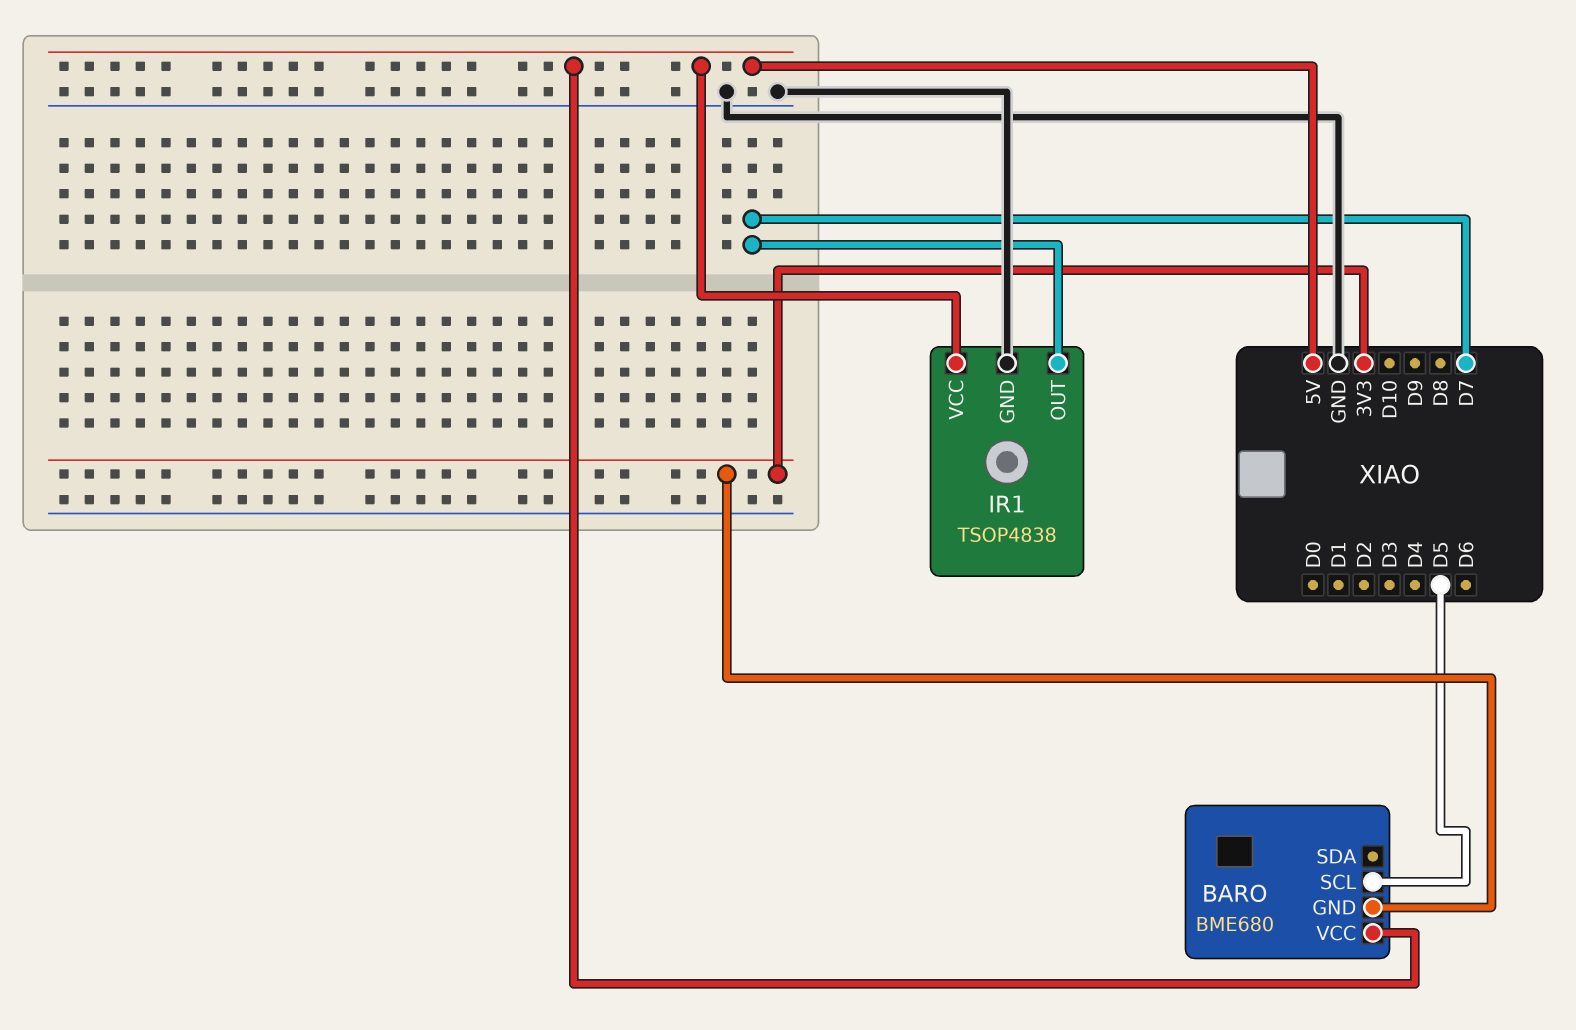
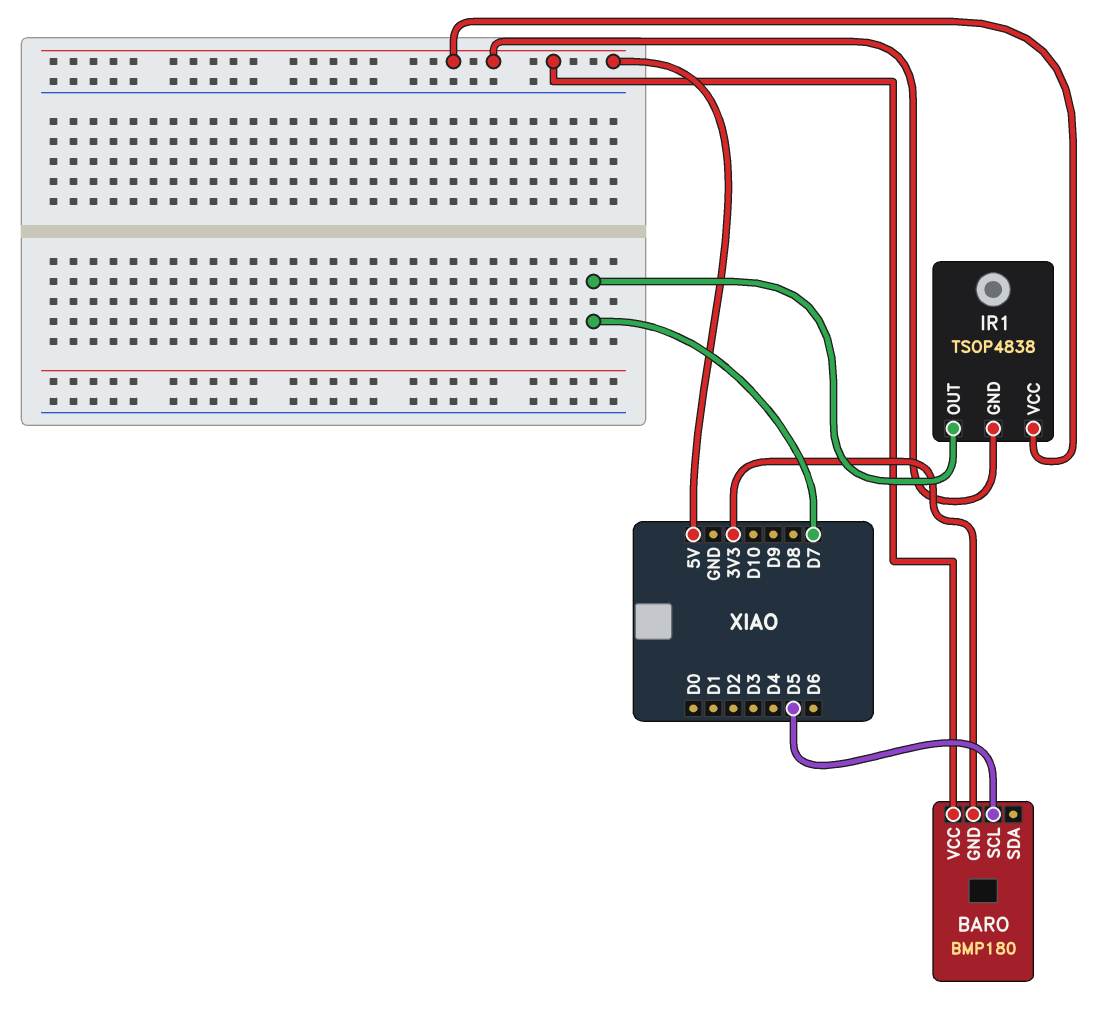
BARO: BME680 -> BMP180
IR1 pin GND: GND -> 5V

